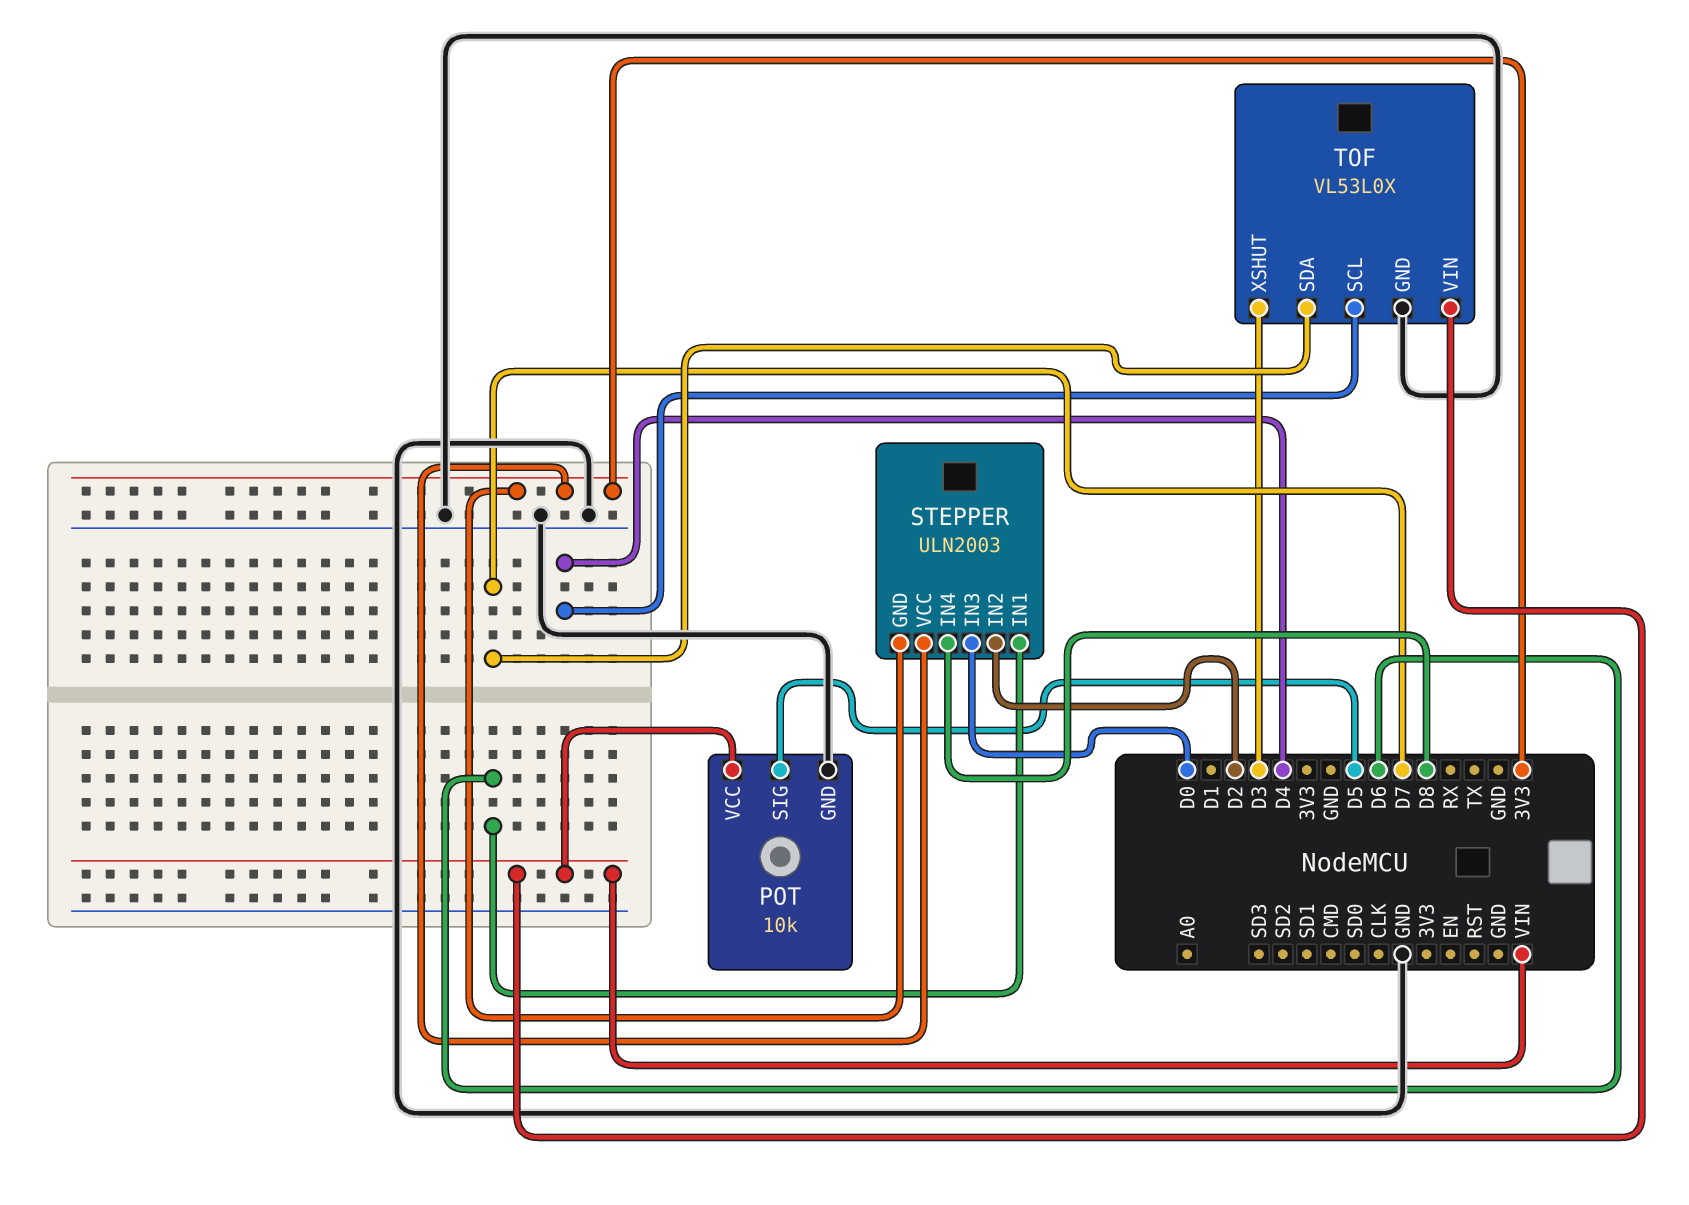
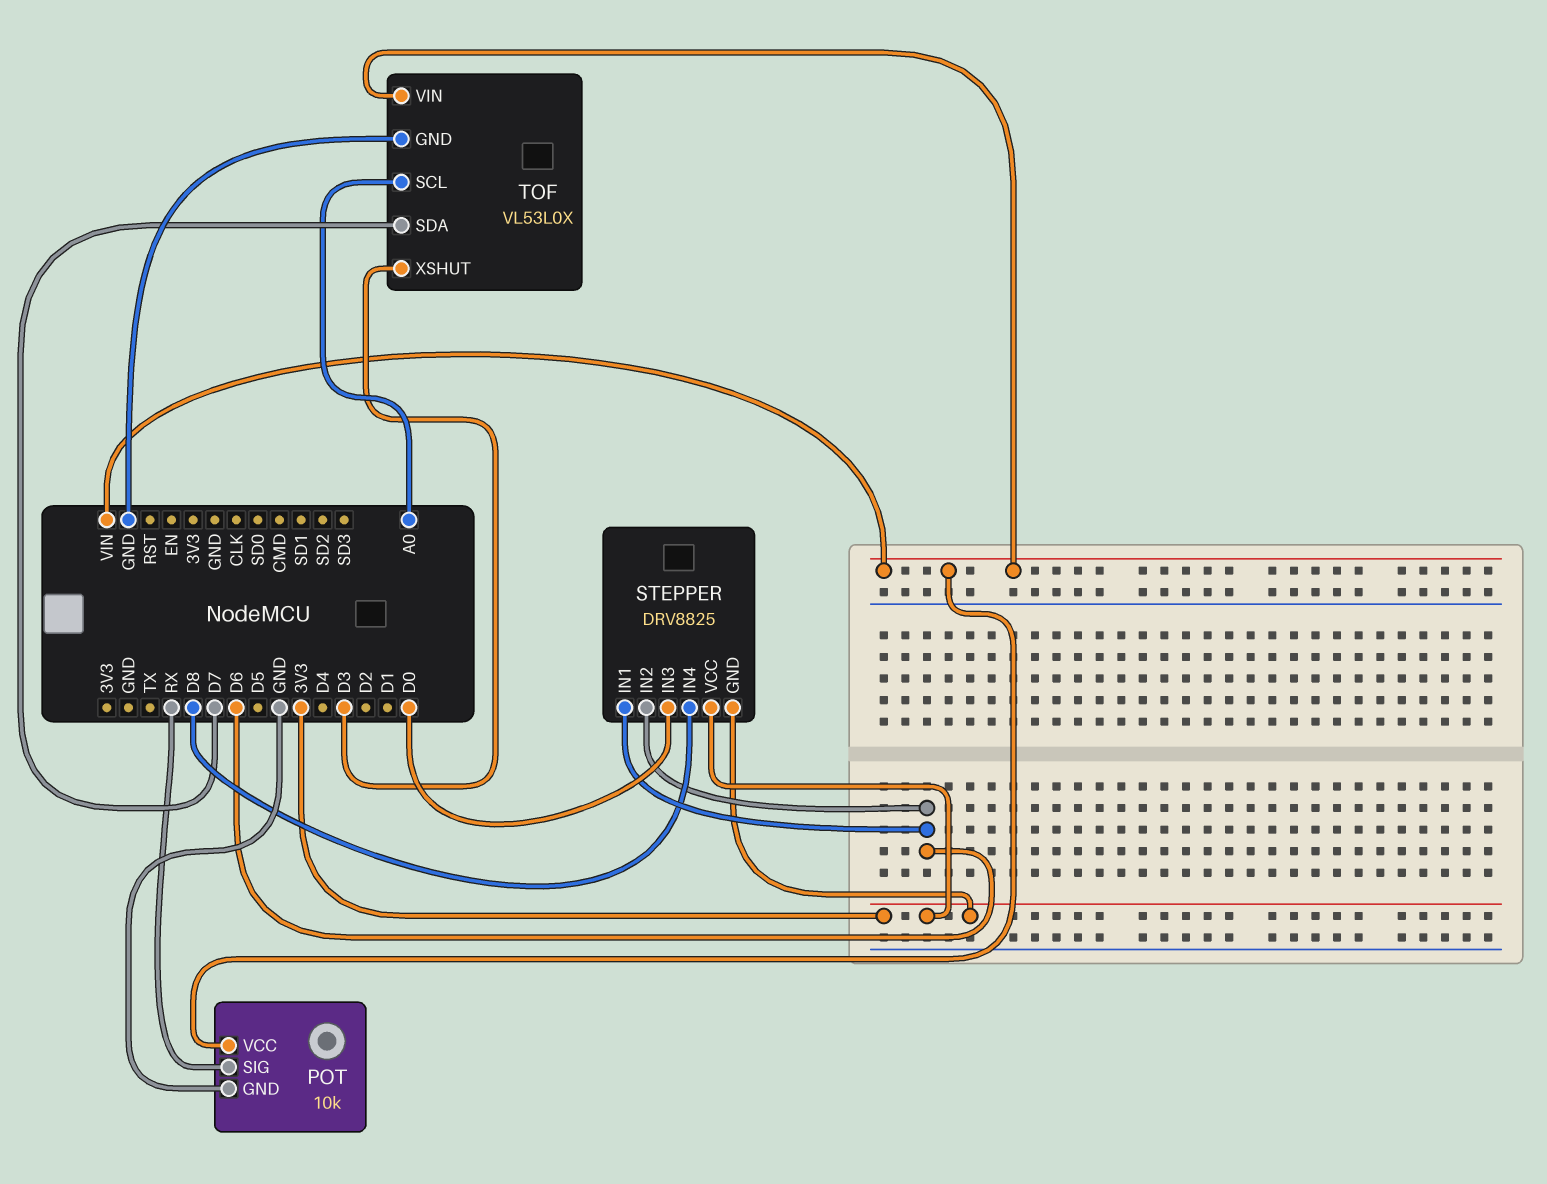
POT pin SIG: D5 -> RX
STEPPER: ULN2003 -> DRV8825
STEPPER pin IN2: D2 -> D6
TOF pin SCL: D4 -> A0

